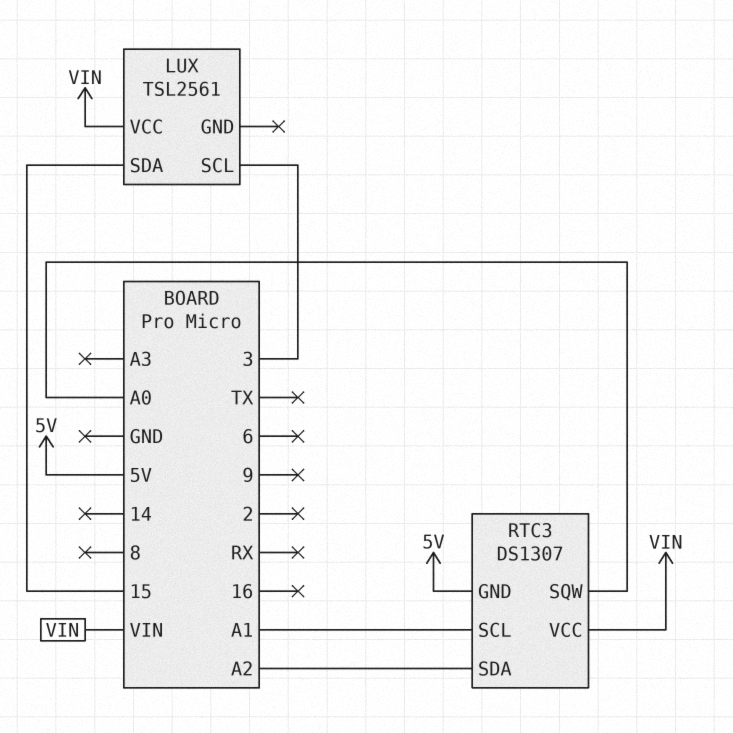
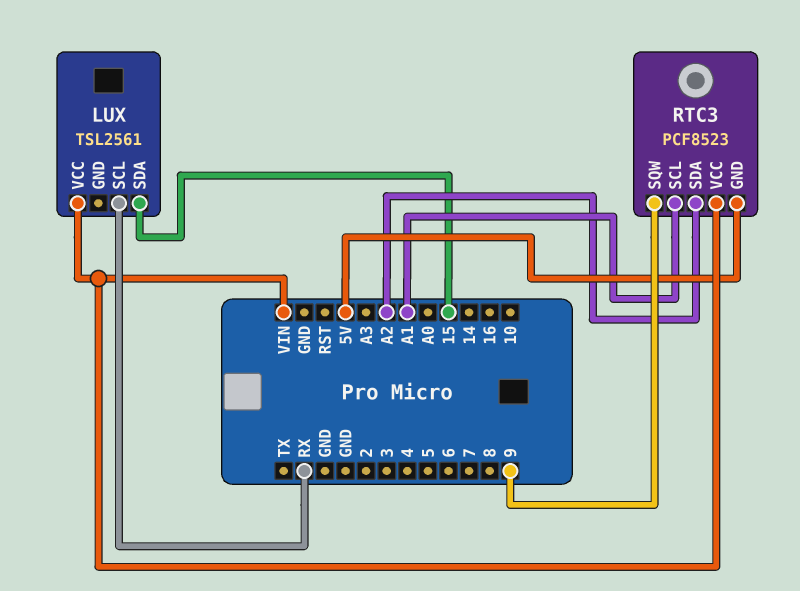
LUX pin SCL: 3 -> RX
RTC3: DS1307 -> PCF8523
RTC3 pin SQW: A0 -> 9

